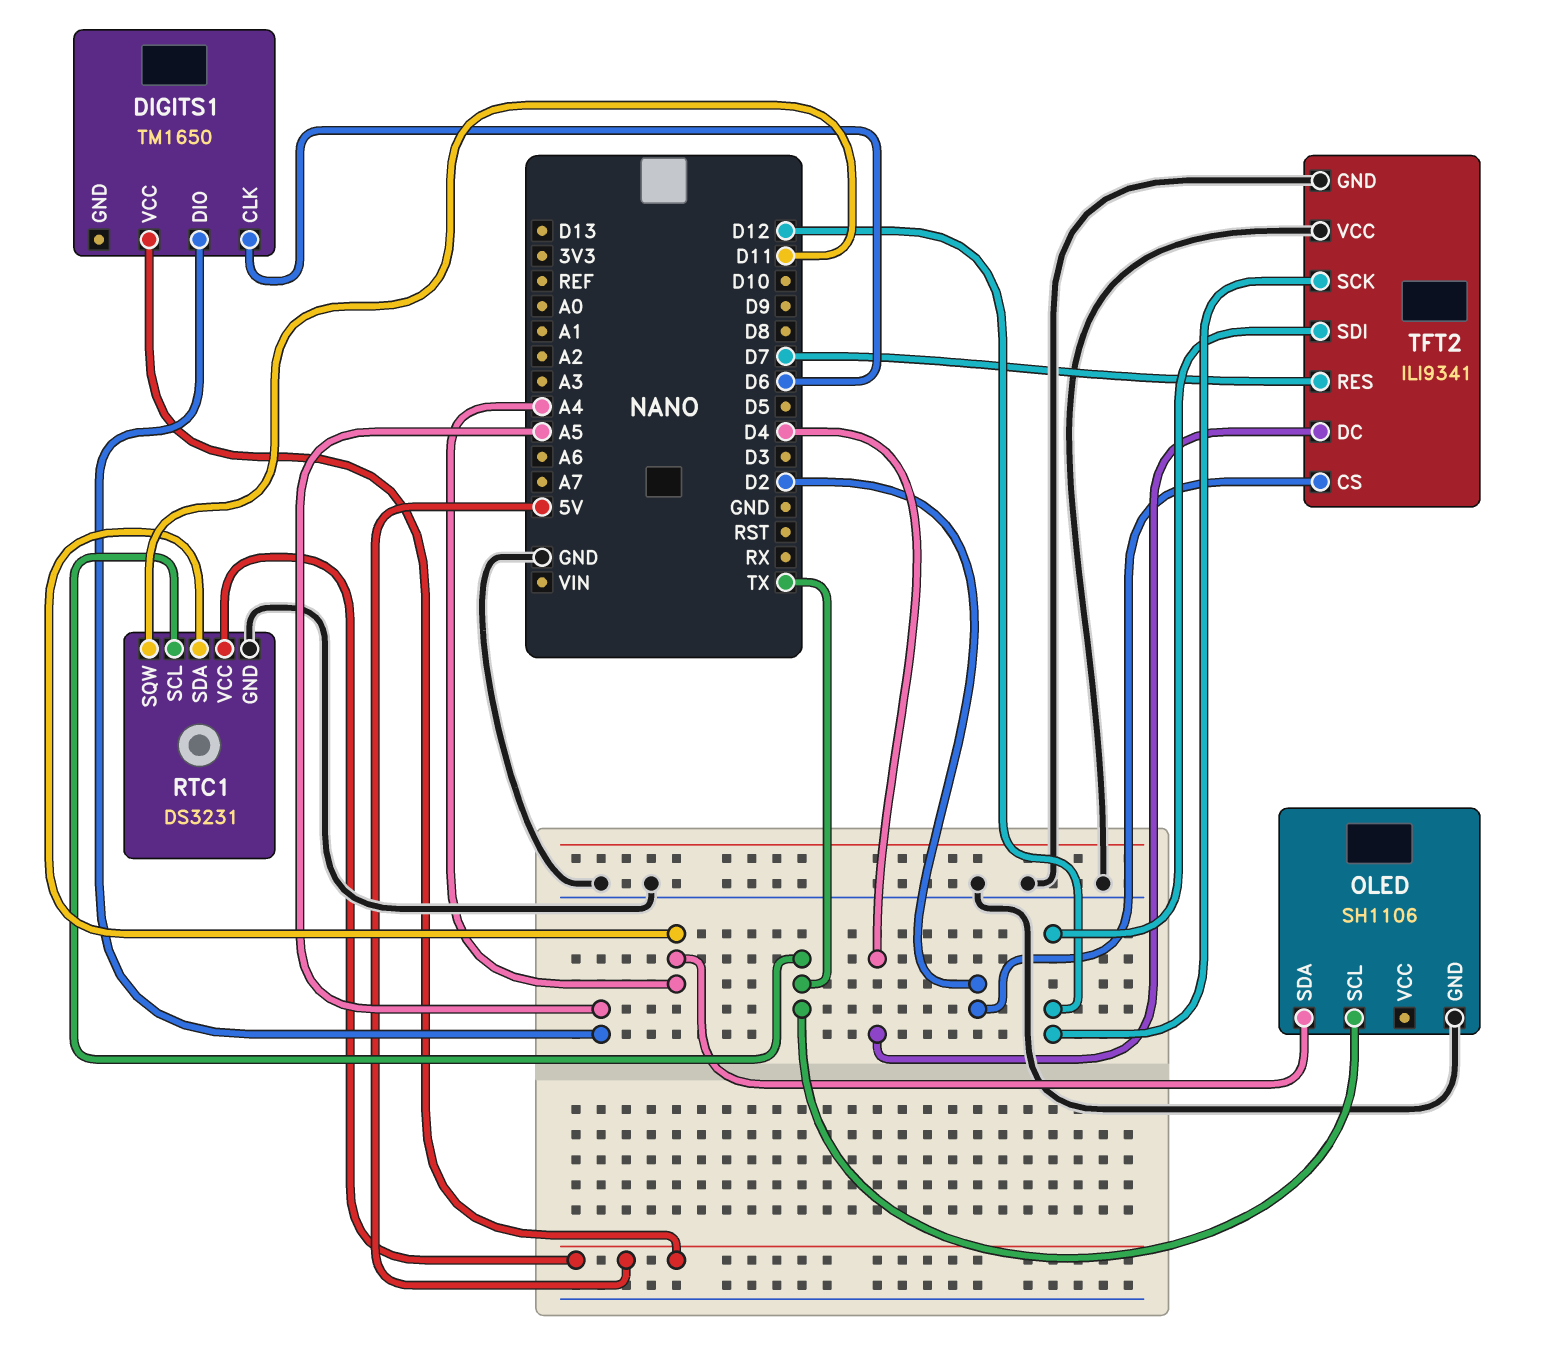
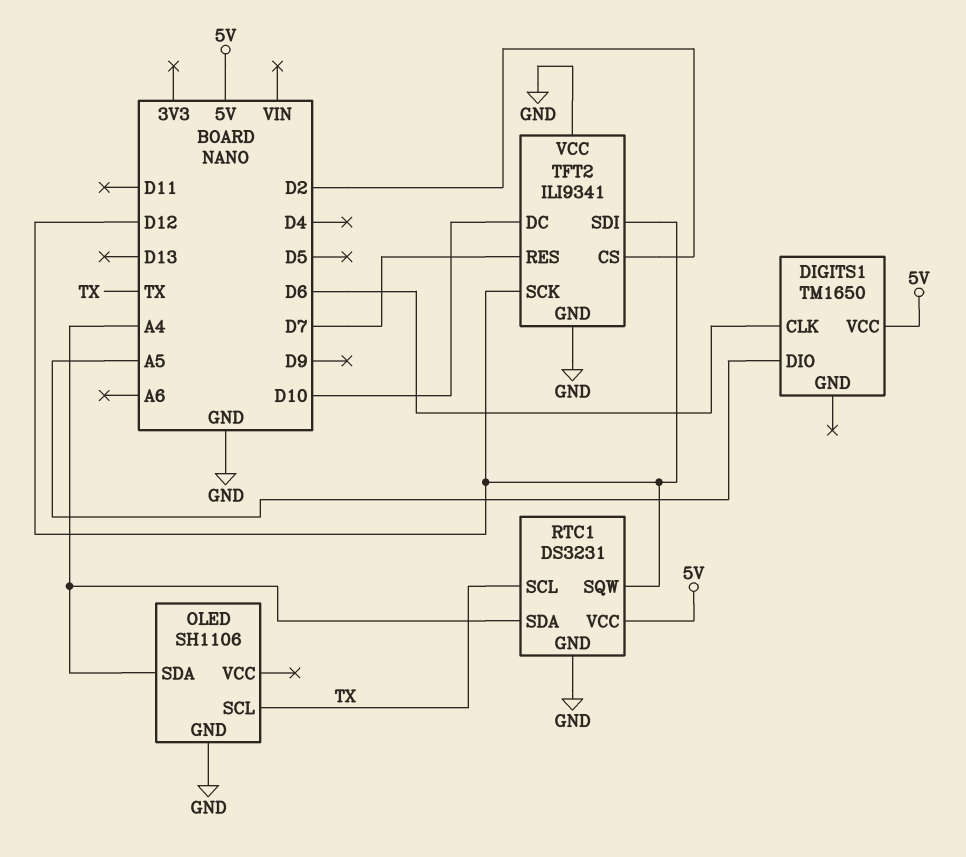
RTC1 pin SQW: D11 -> D12
TFT2 pin DC: D4 -> D10

